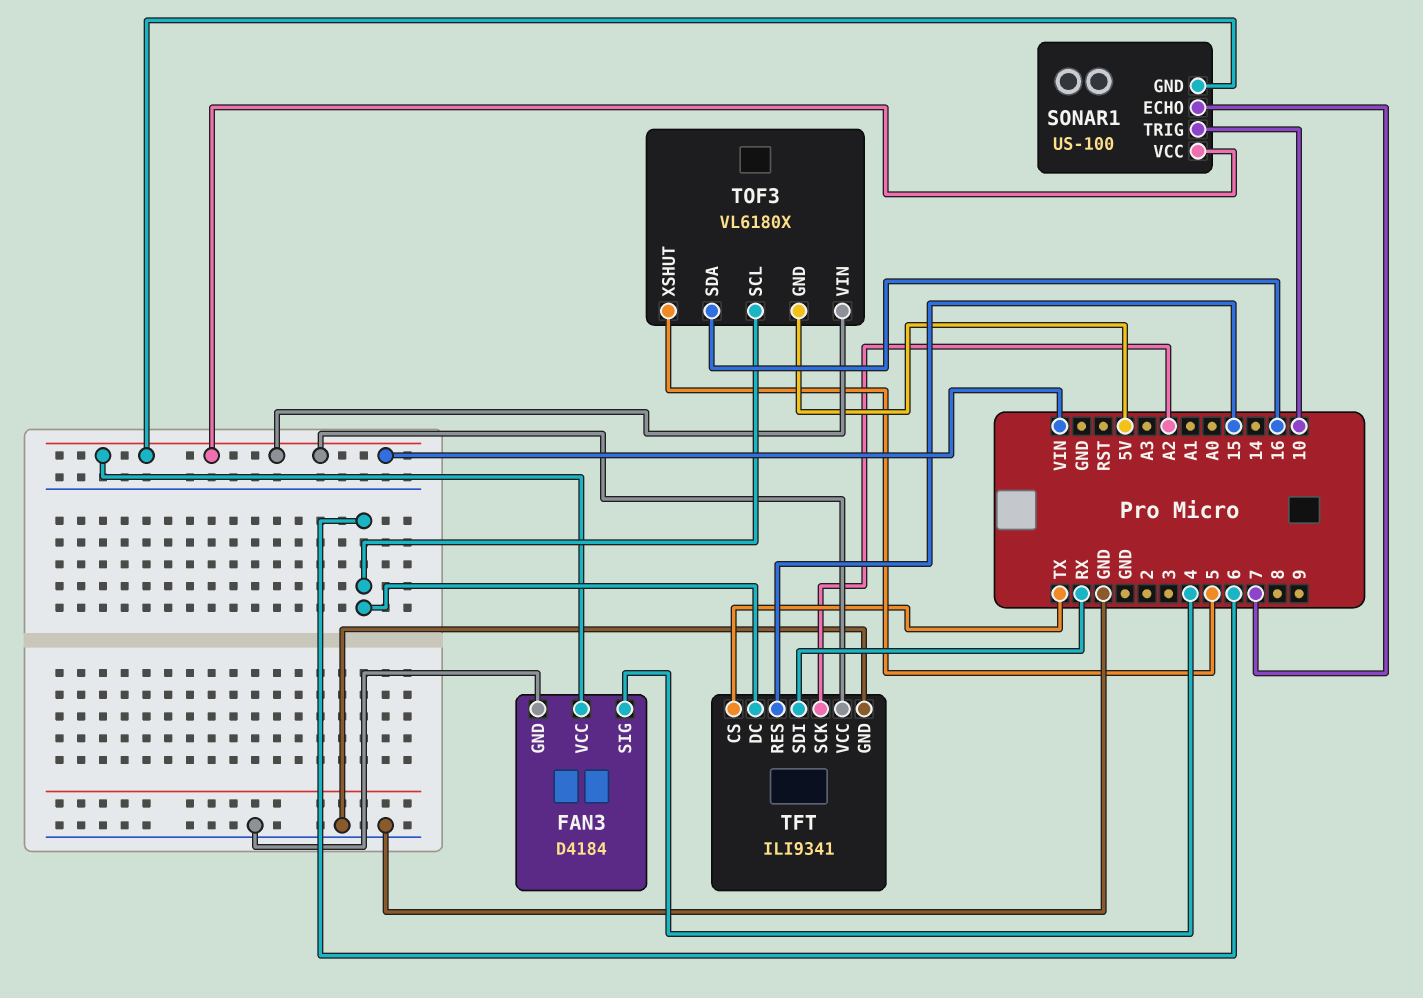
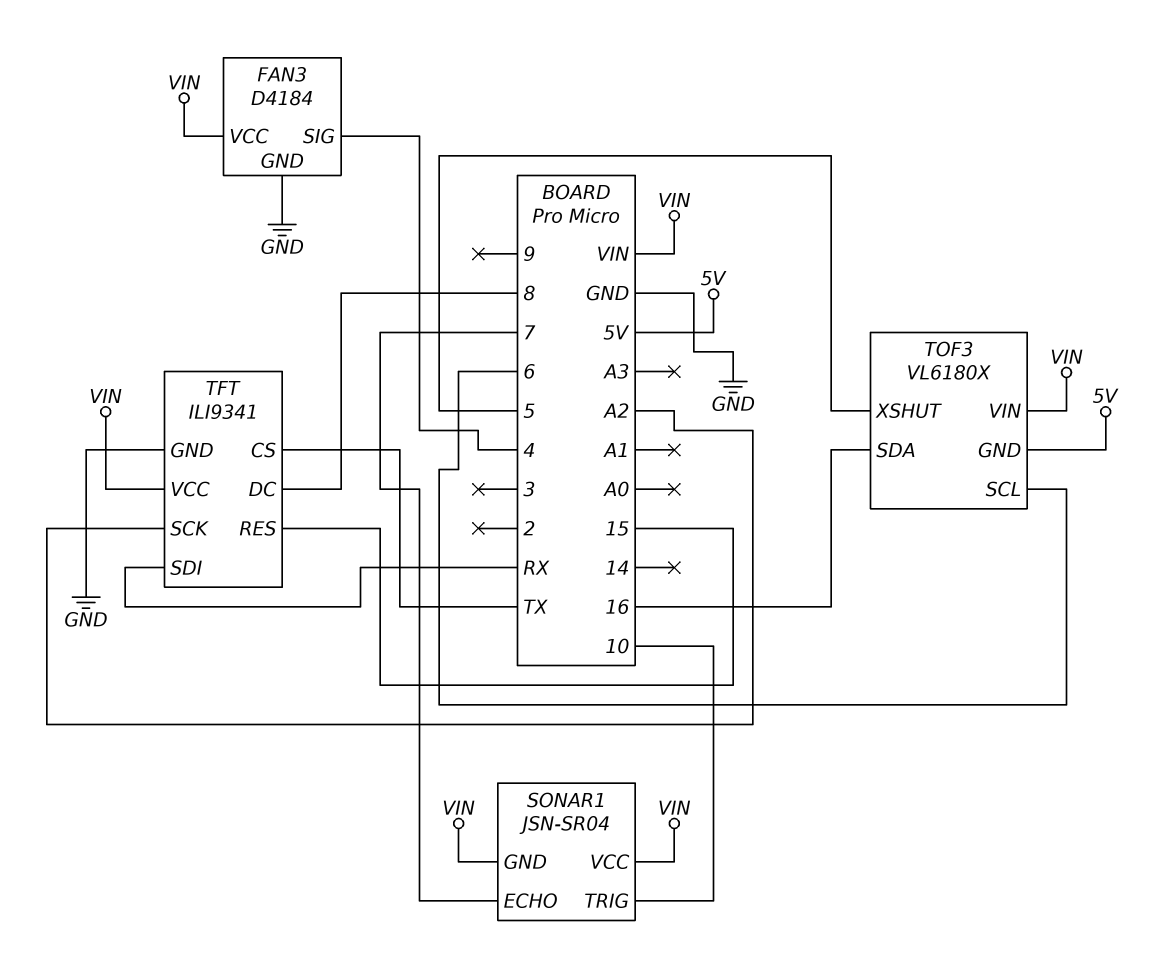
SONAR1: US-100 -> JSN-SR04
TFT pin DC: 6 -> 8

